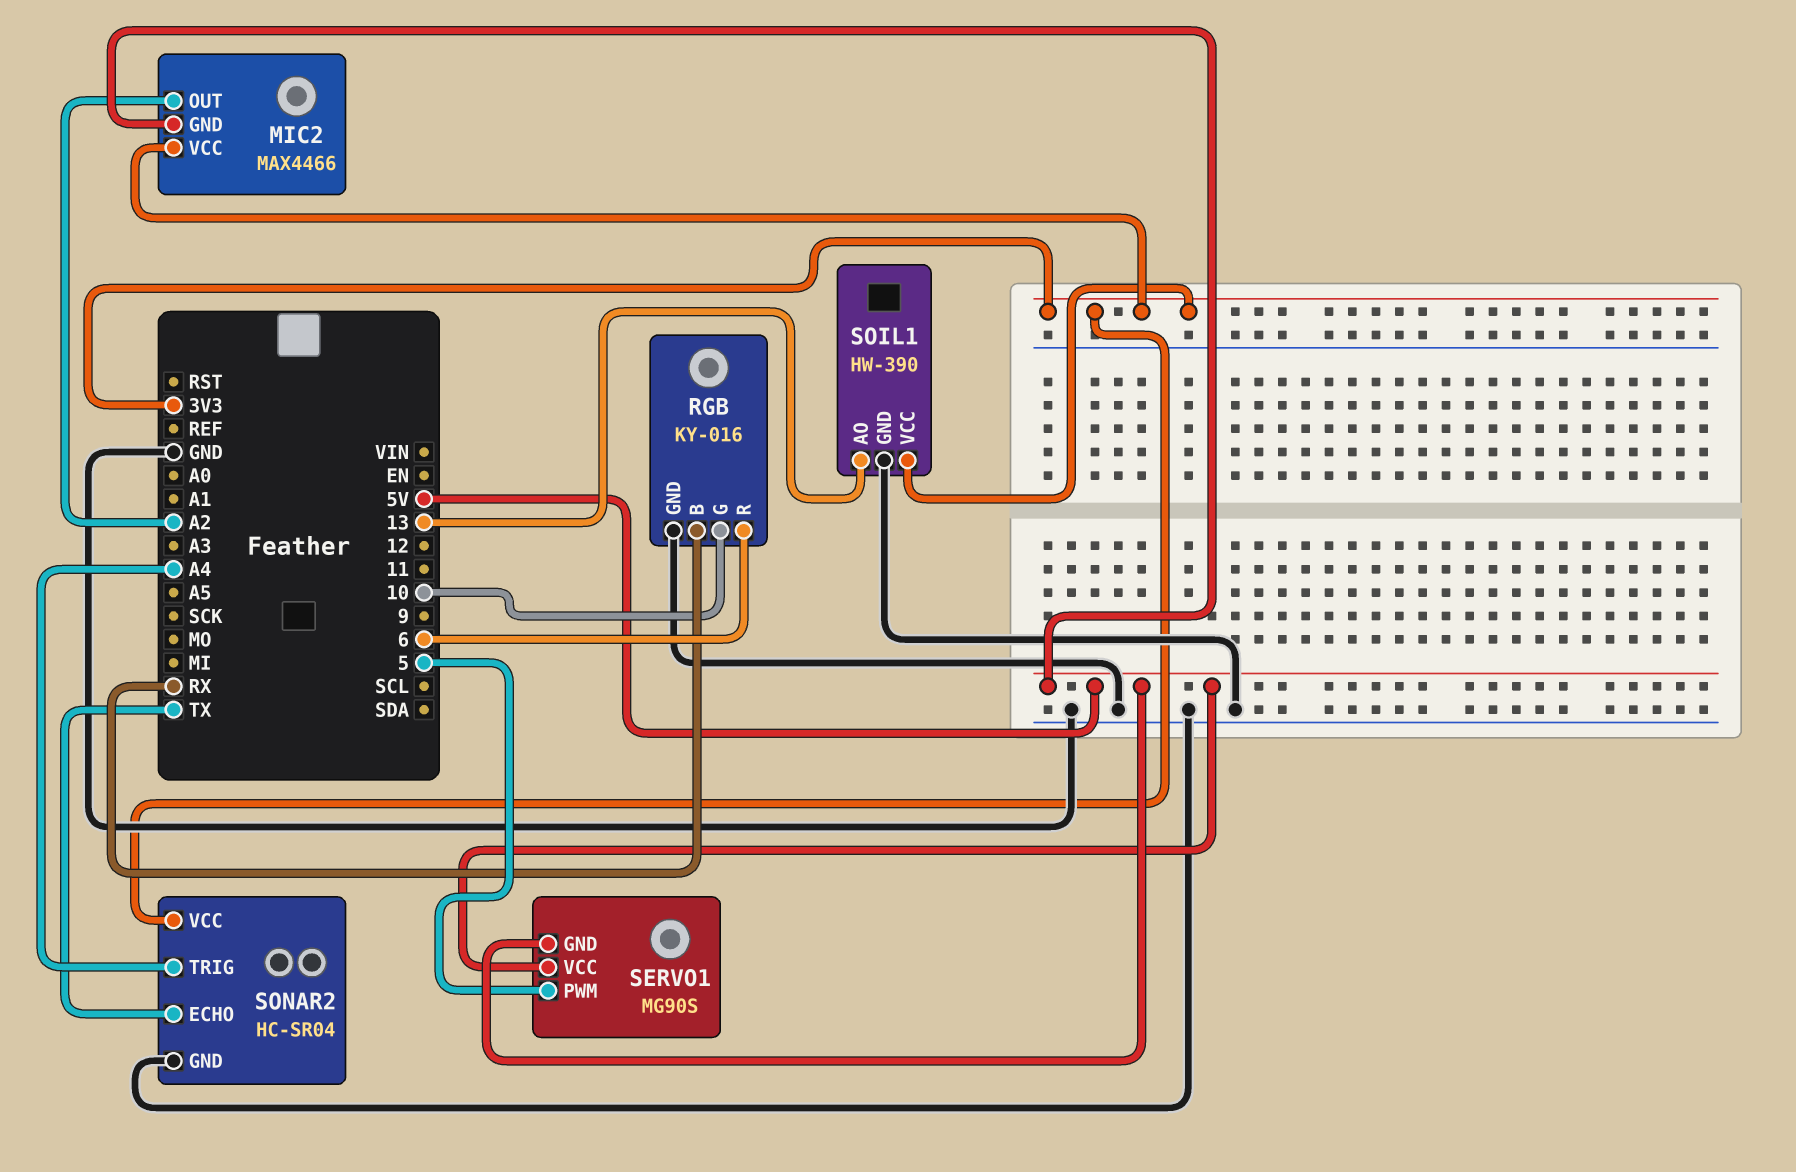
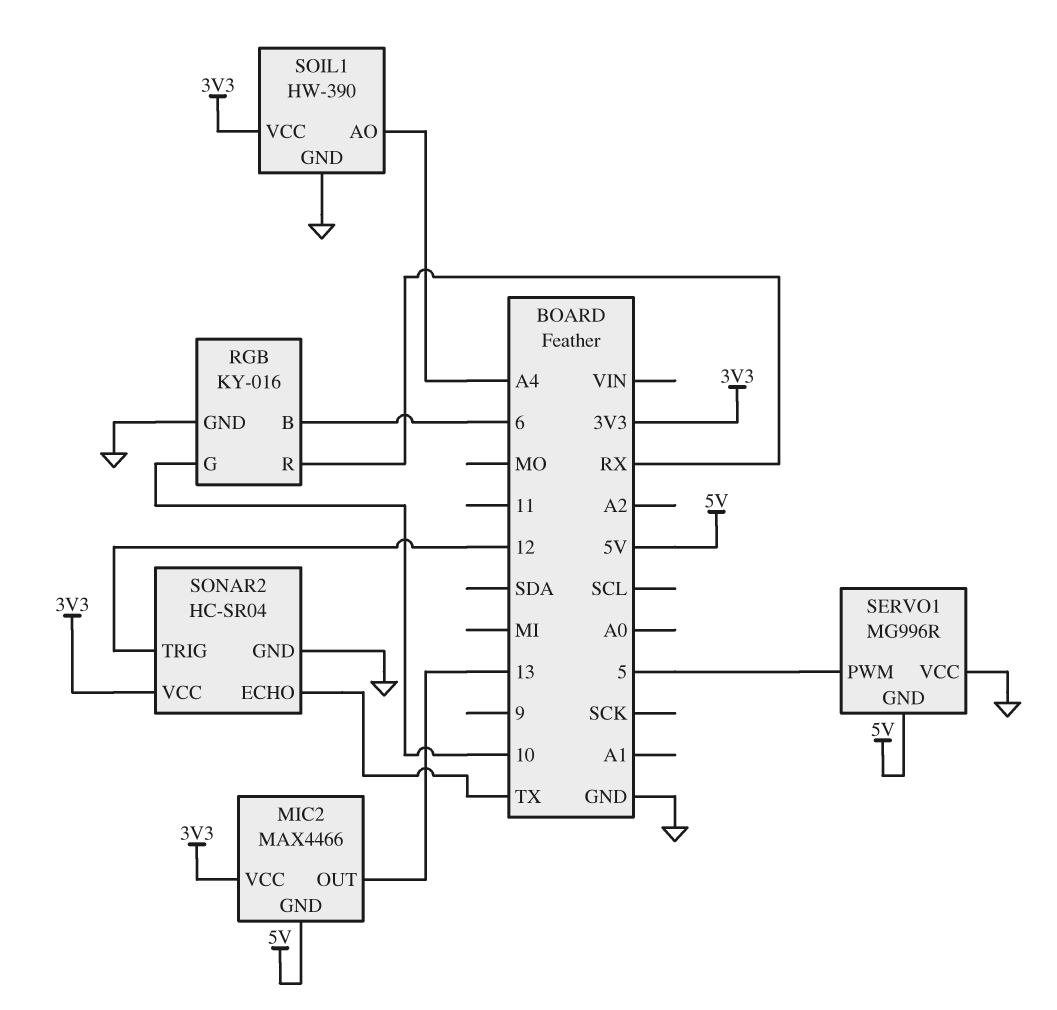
MIC2 pin OUT: A2 -> 13
RGB pin B: RX -> 6
RGB pin R: 6 -> RX
SERVO1: MG90S -> MG996R
SERVO1 pin VCC: 5V -> GND
SOIL1 pin AO: 13 -> A4
SONAR2 pin TRIG: A4 -> 12

